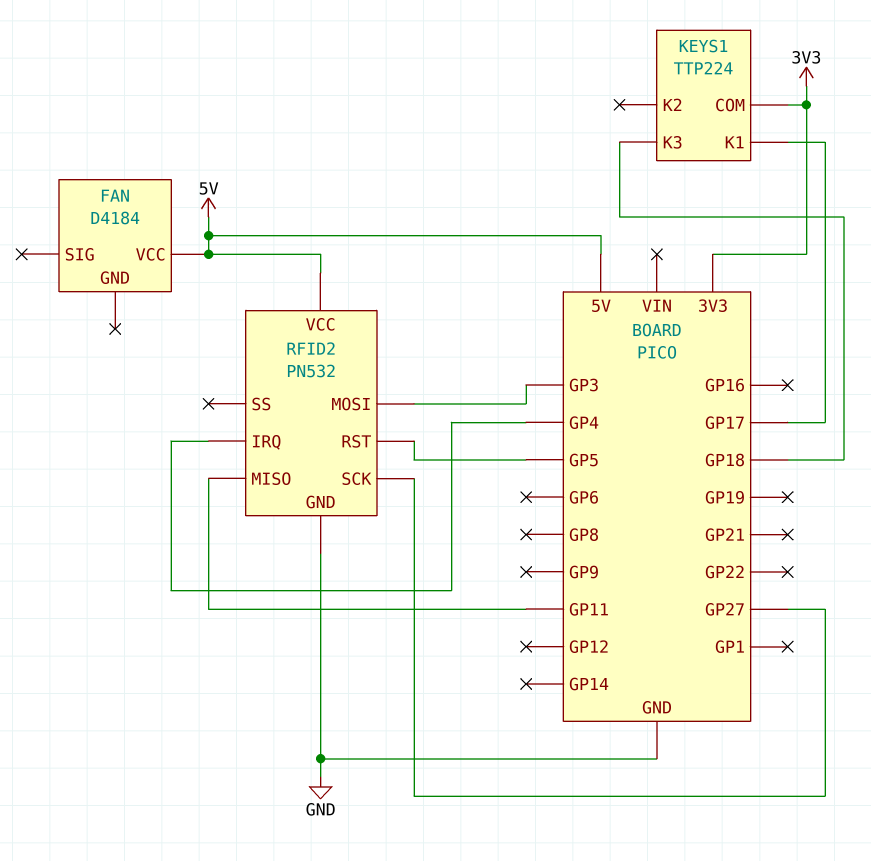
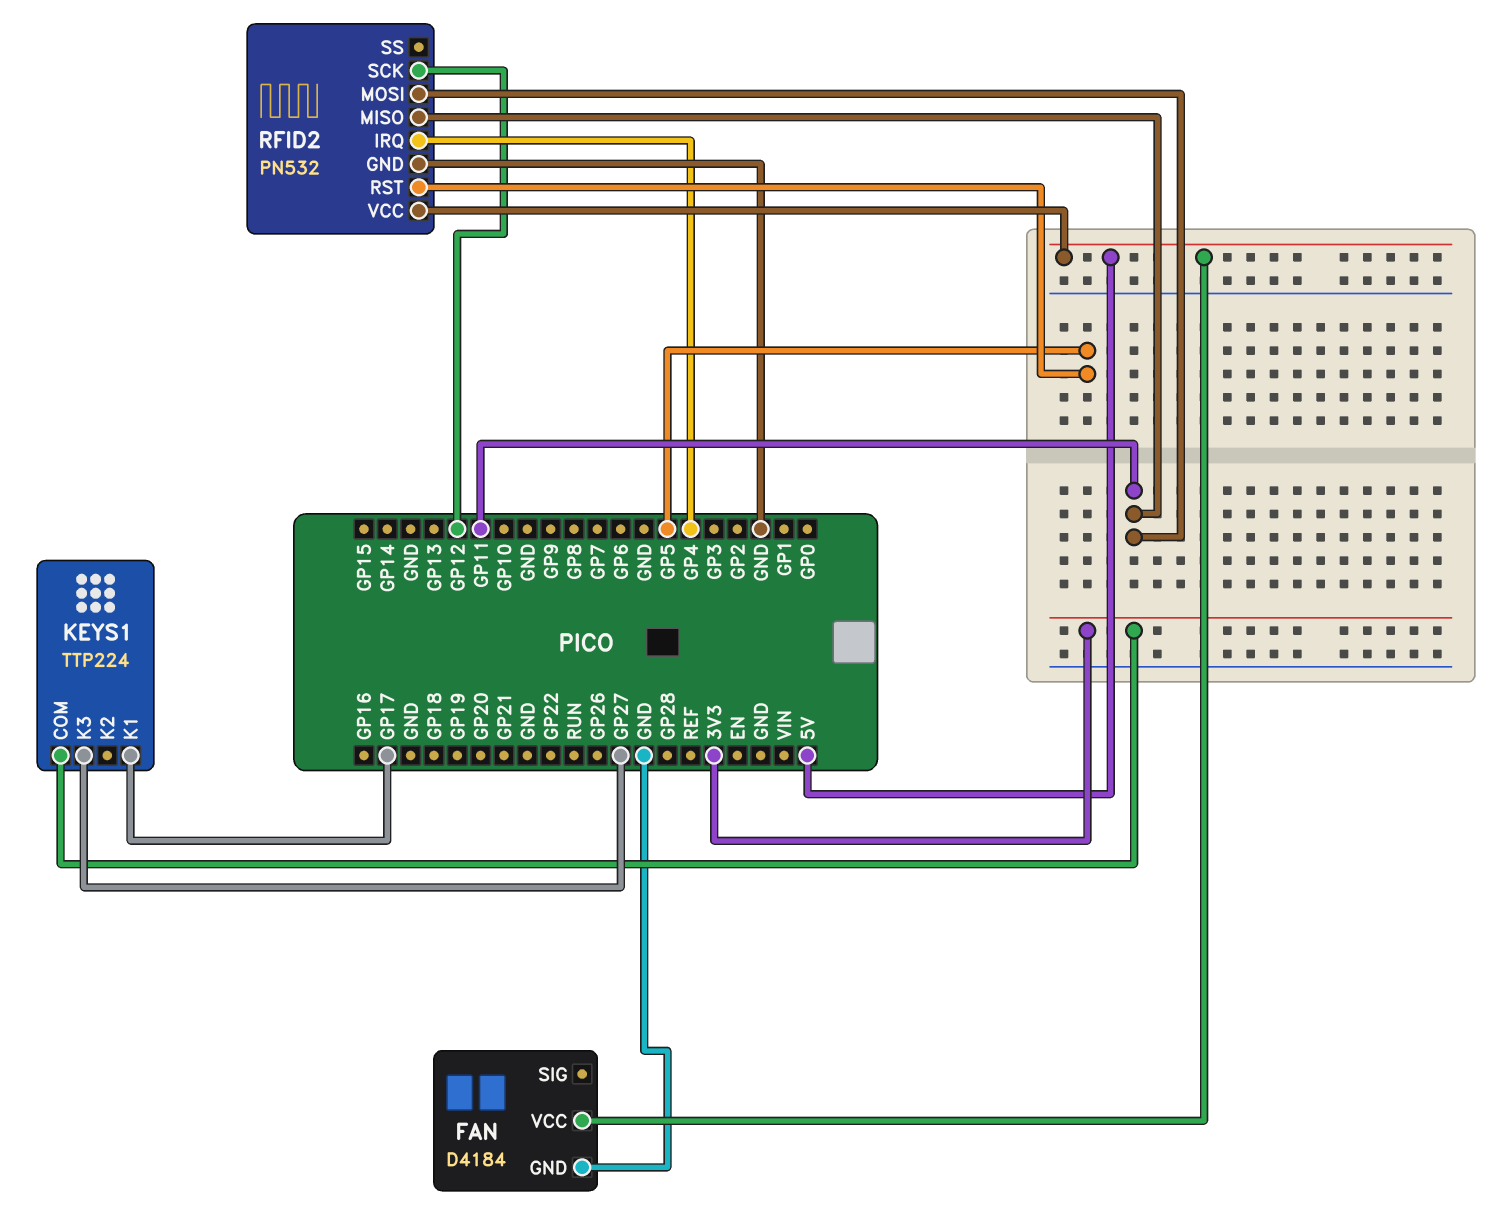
FAN pin GND: none -> GND
KEYS1 pin K3: GP18 -> GP27
RFID2 pin MOSI: GP3 -> GP11
RFID2 pin SCK: GP27 -> GP12

